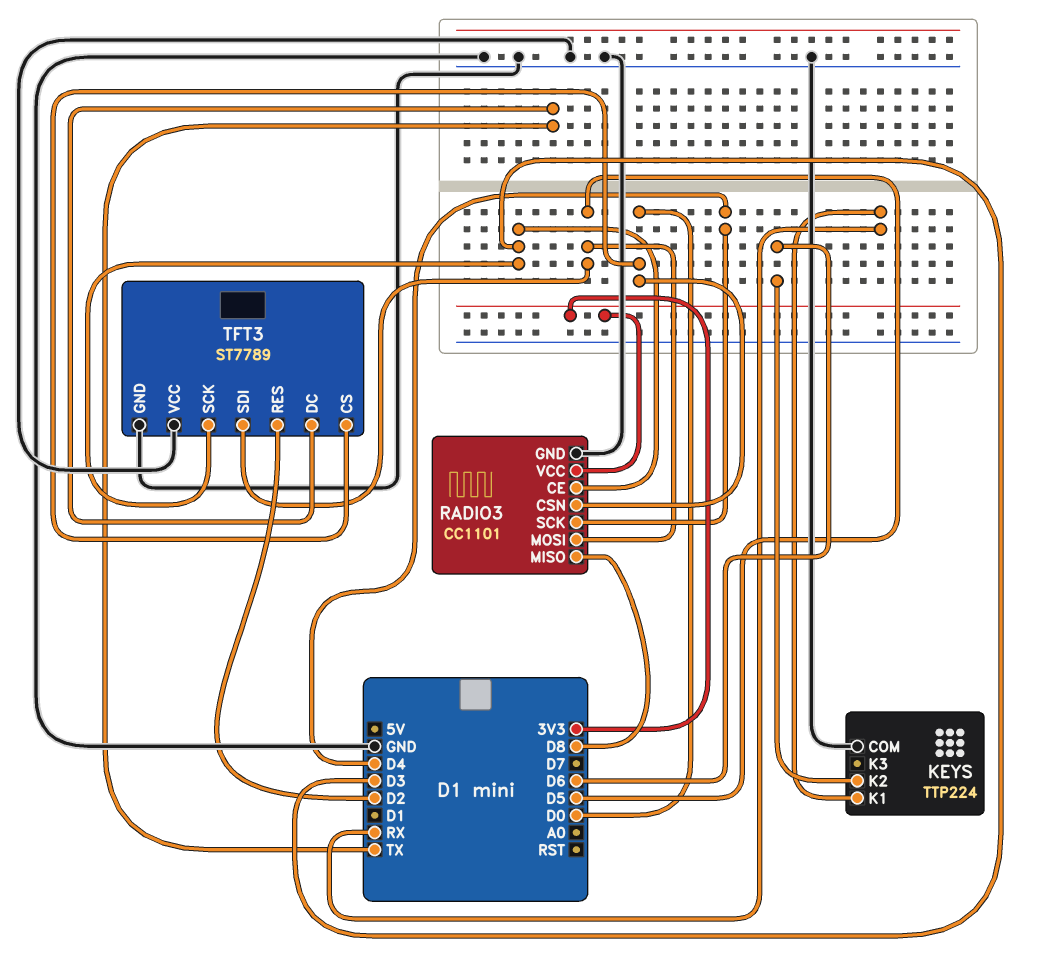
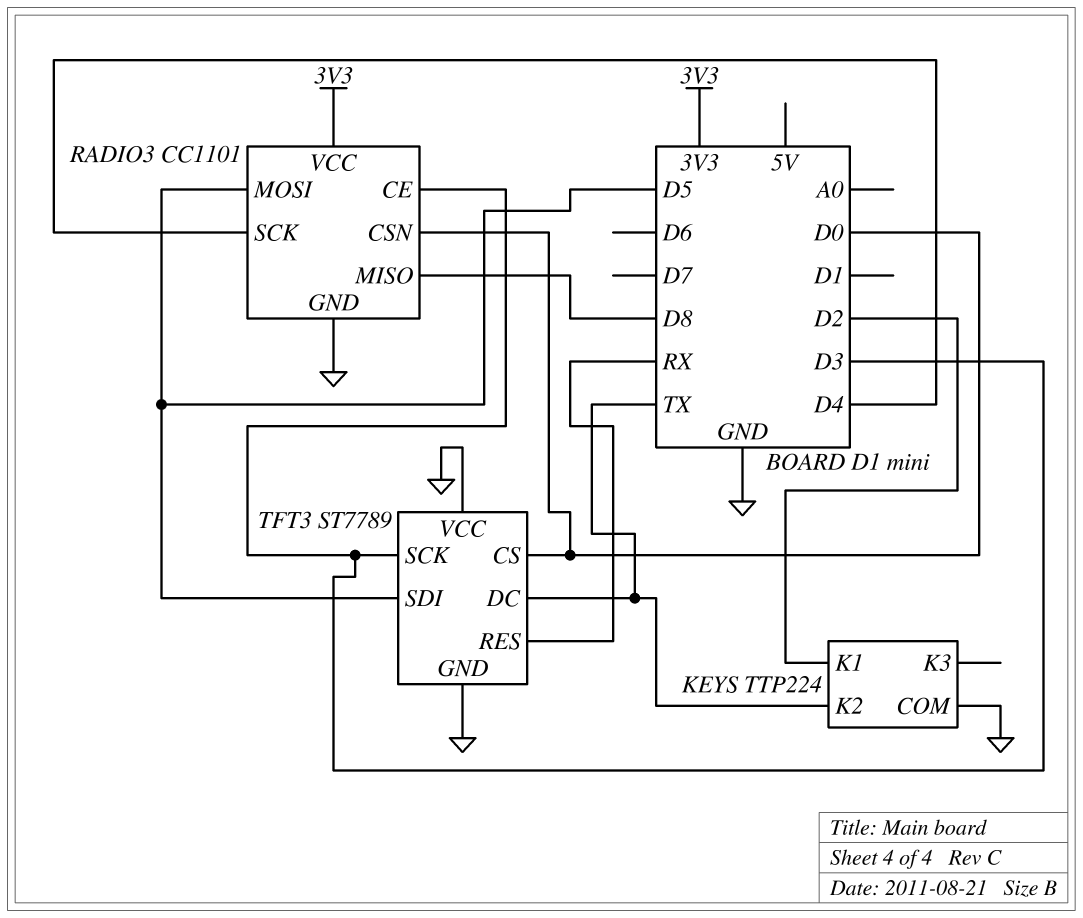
KEYS pin K1: RX -> D2
KEYS pin K2: D6 -> TX
TFT3 pin RES: D2 -> RX

